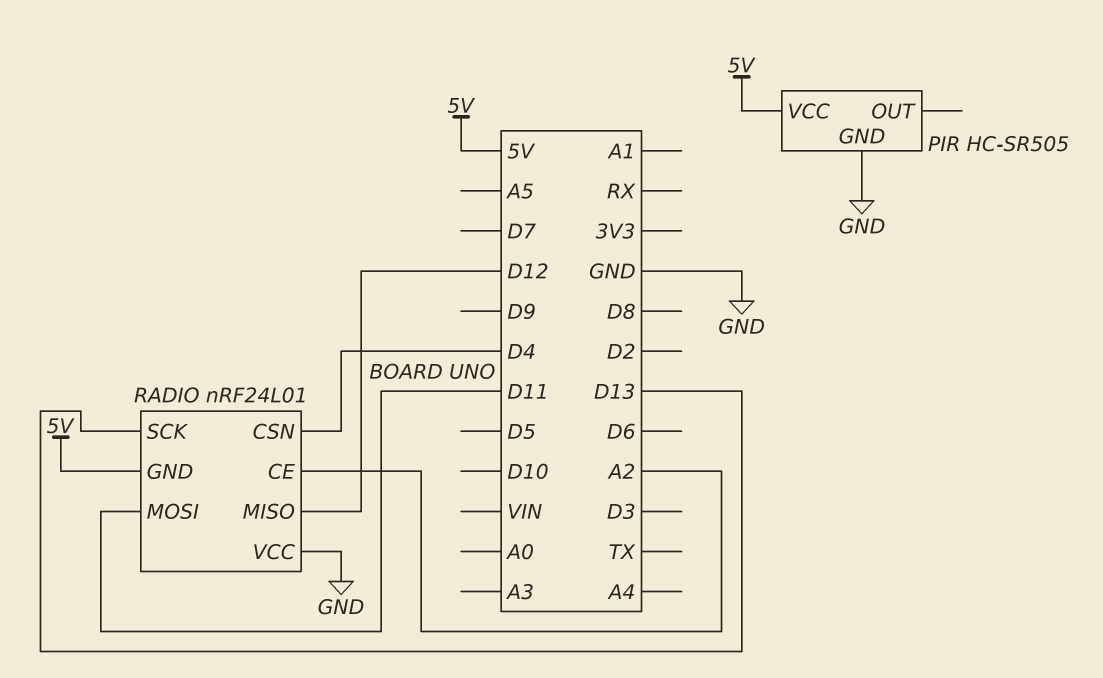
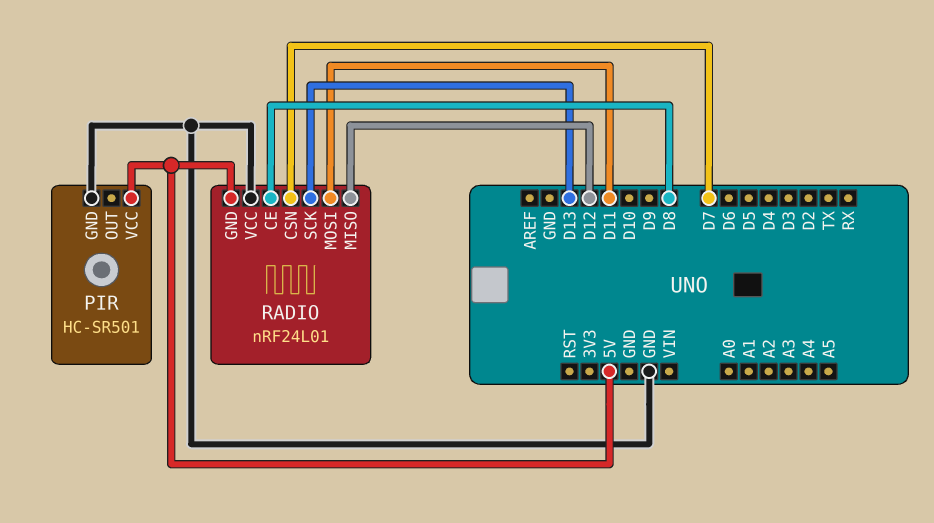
PIR: HC-SR505 -> HC-SR501
RADIO pin CE: A2 -> D8
RADIO pin CSN: D4 -> D7

